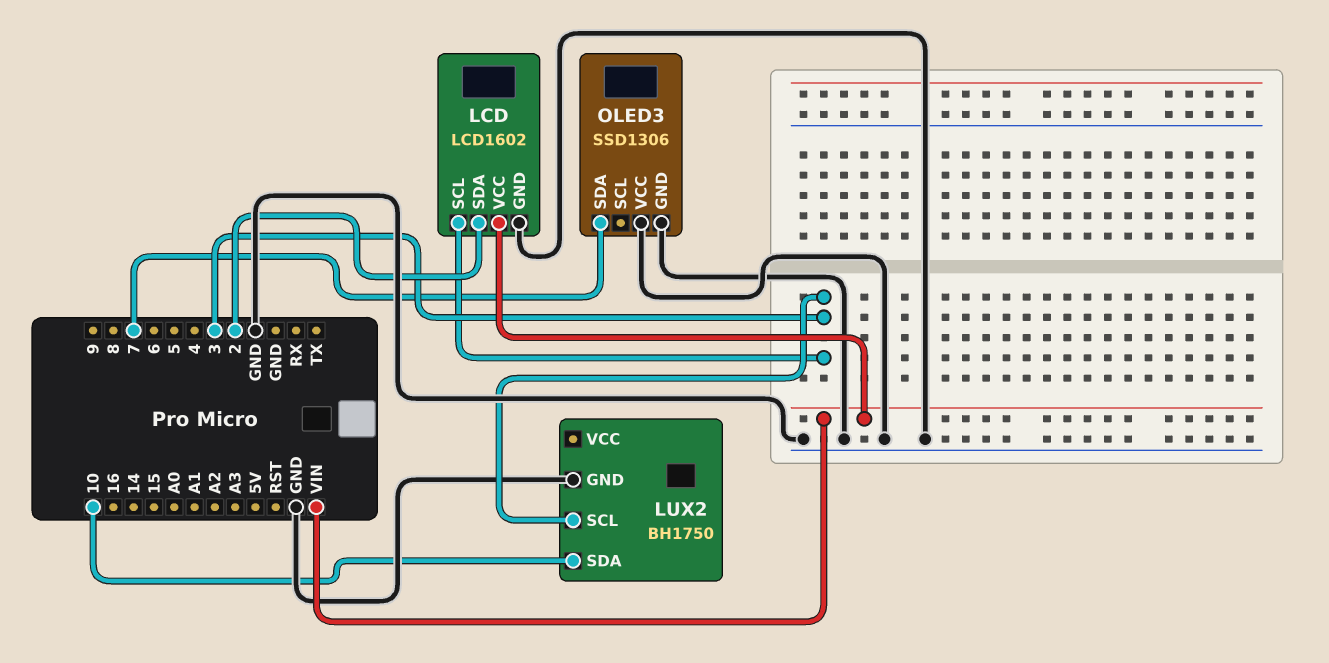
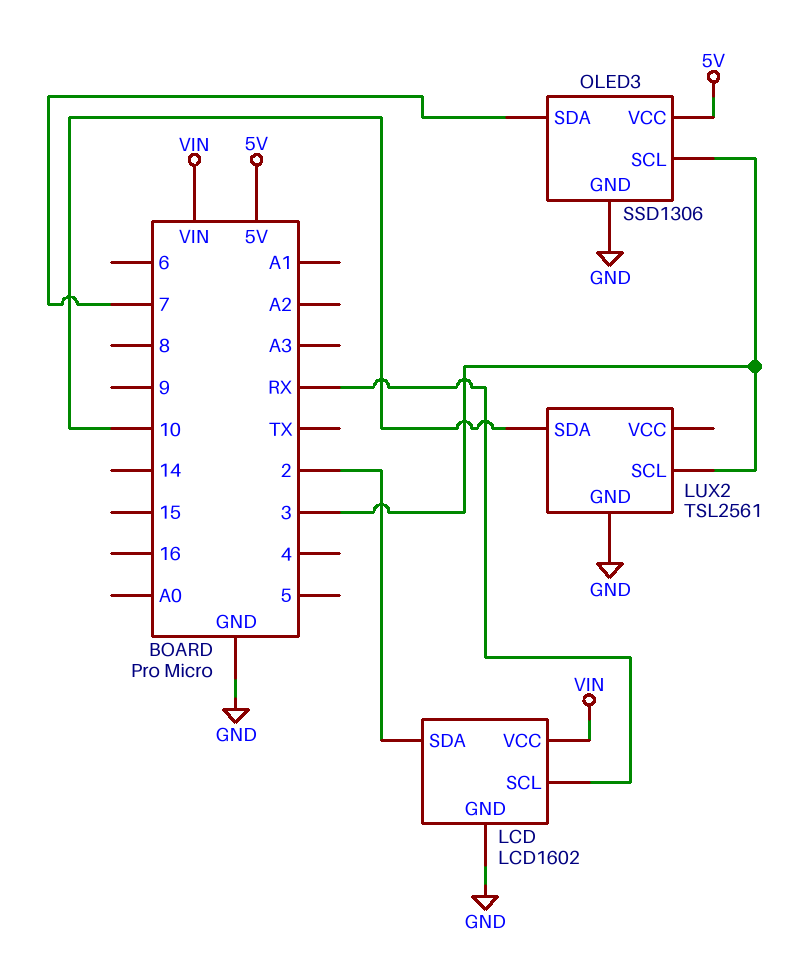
LCD pin SCL: 3 -> RX
LUX2: BH1750 -> TSL2561
OLED3 pin SCL: none -> 3
OLED3 pin VCC: GND -> 5V

